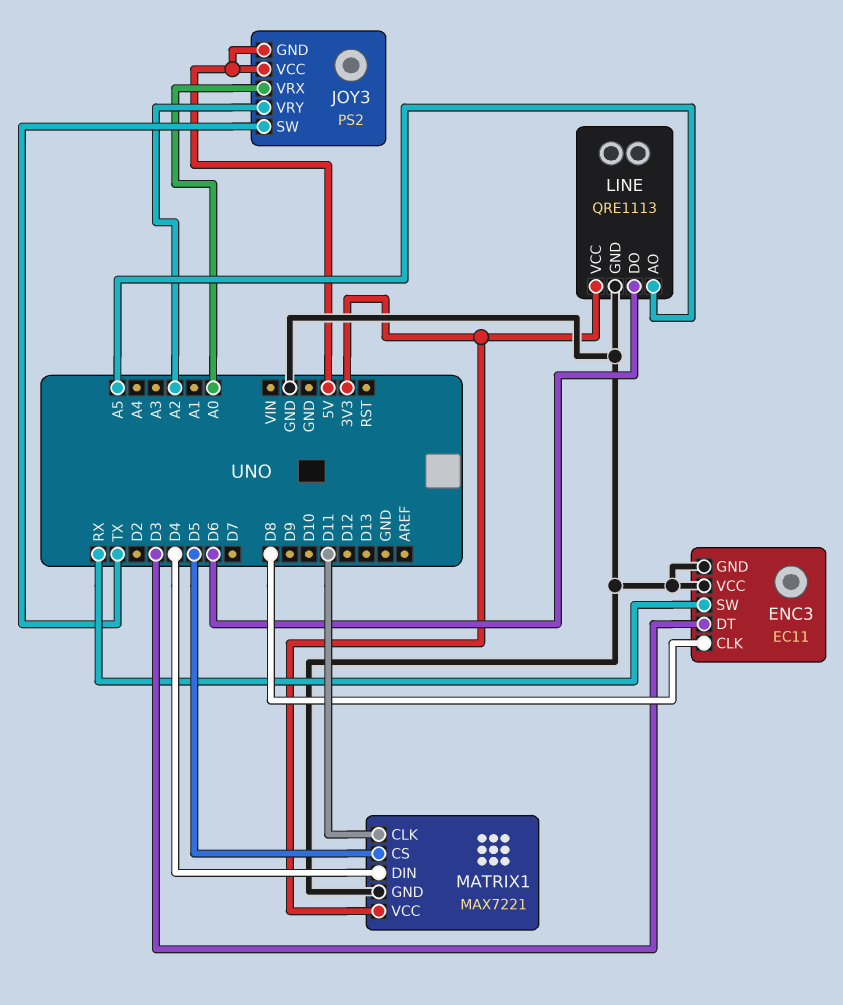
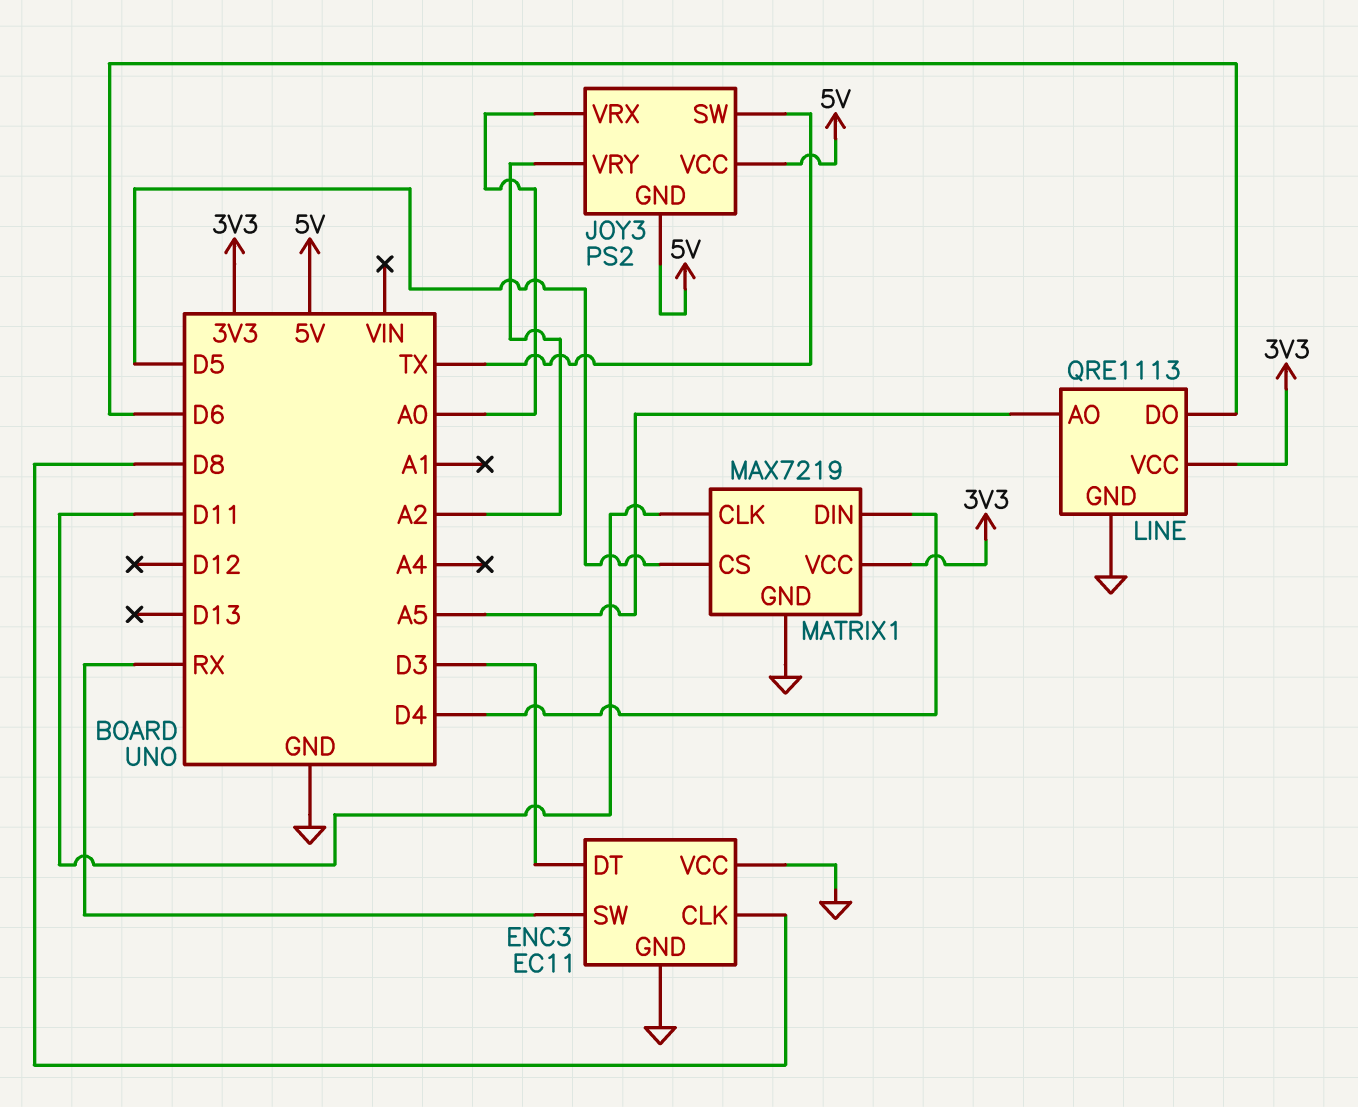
MATRIX1: MAX7221 -> MAX7219

